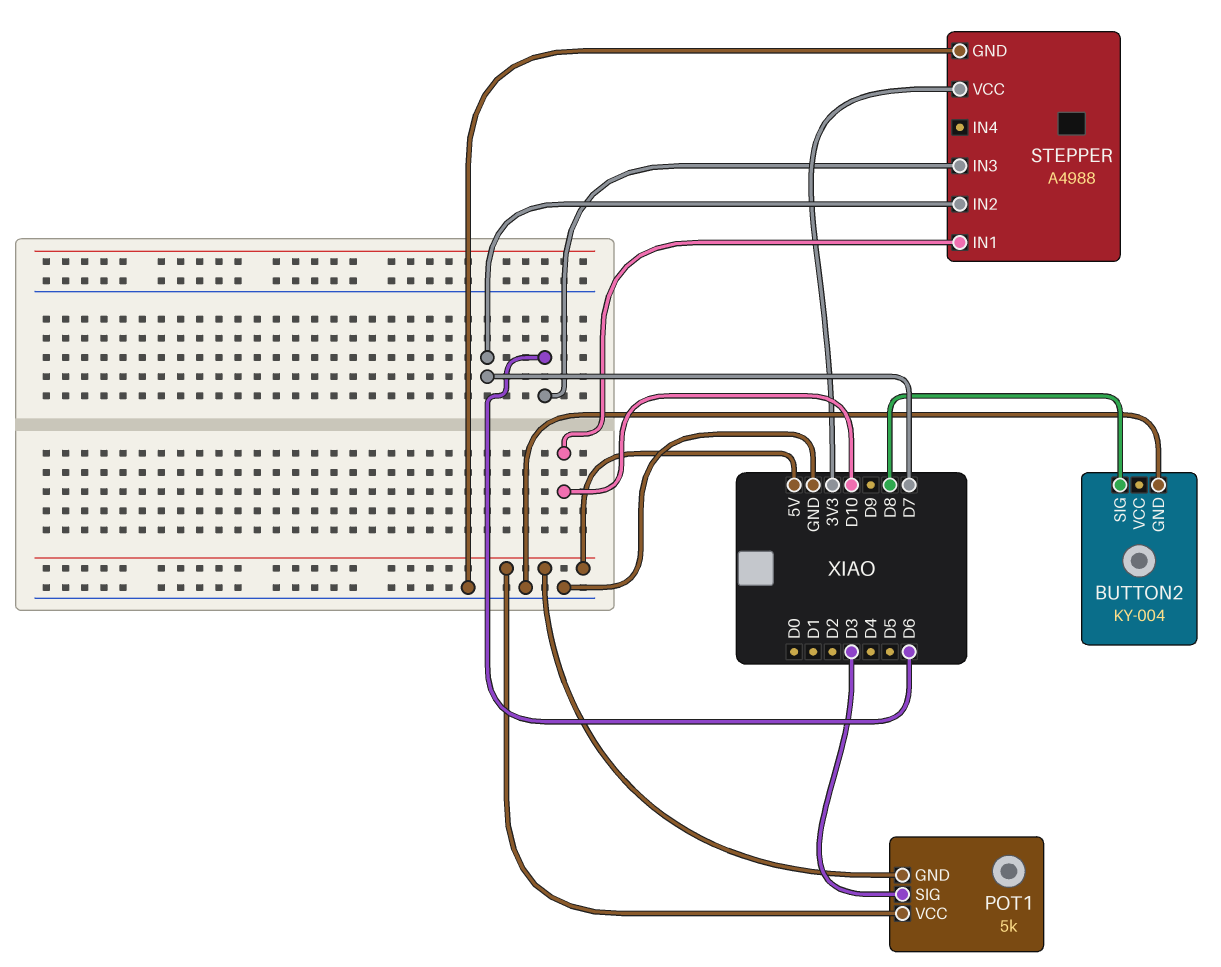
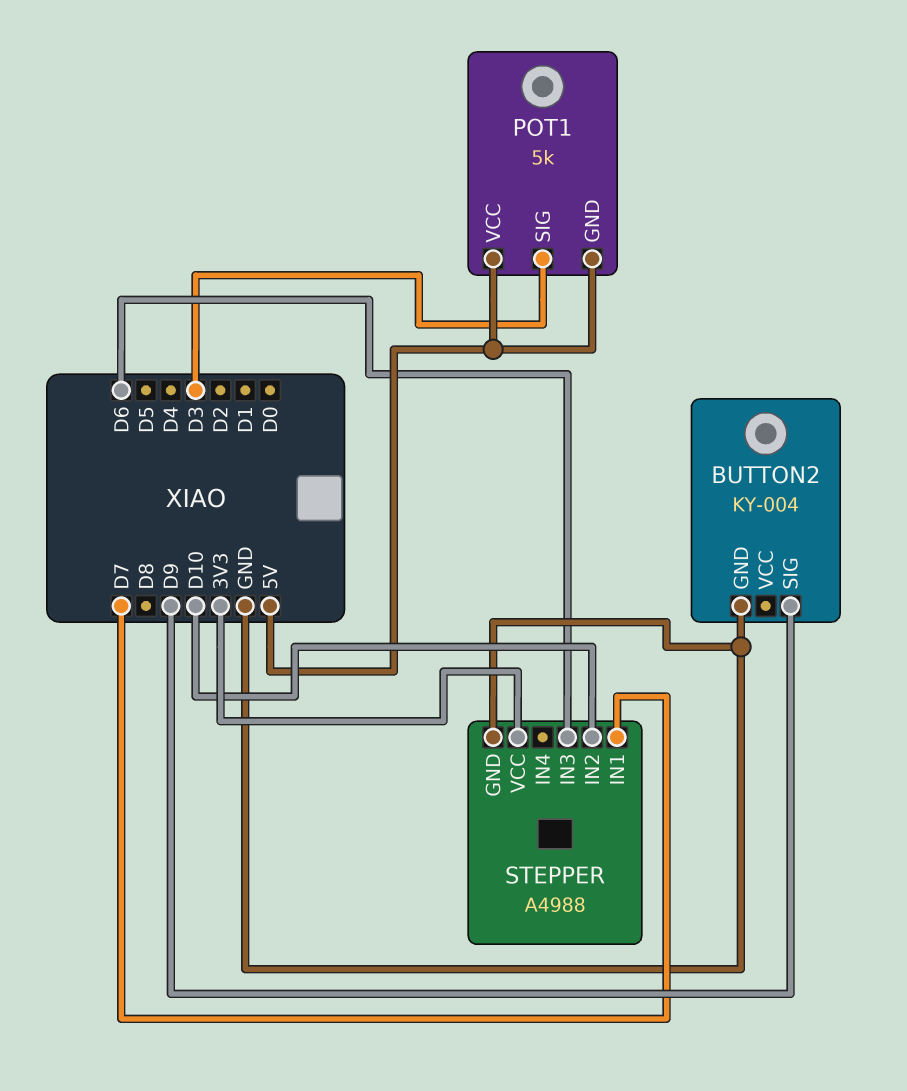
BUTTON2 pin SIG: D8 -> D9
STEPPER pin IN1: D10 -> D7
STEPPER pin IN2: D7 -> D10

